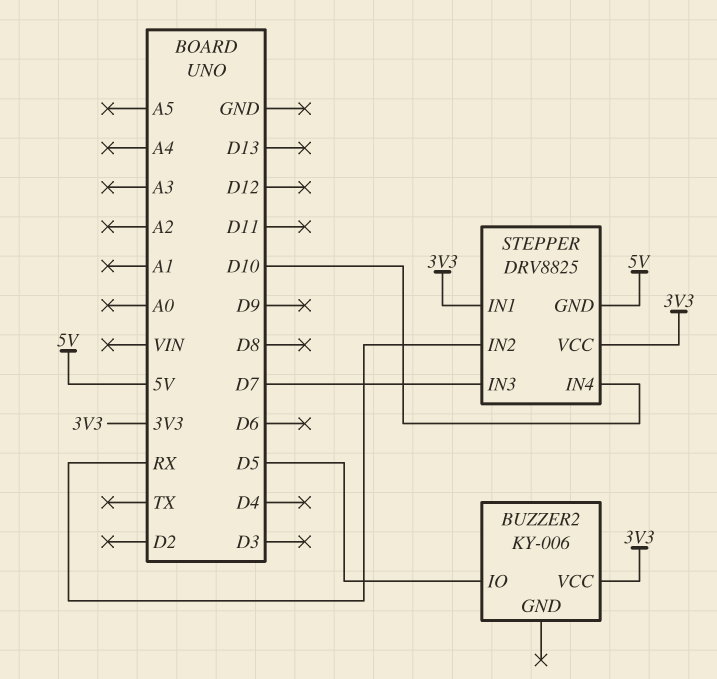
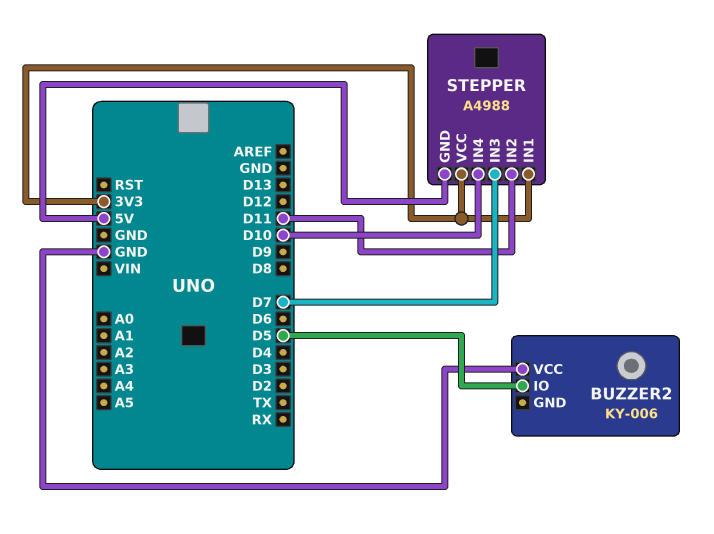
BUZZER2 pin VCC: 3V3 -> GND
STEPPER: DRV8825 -> A4988
STEPPER pin IN2: RX -> D11

